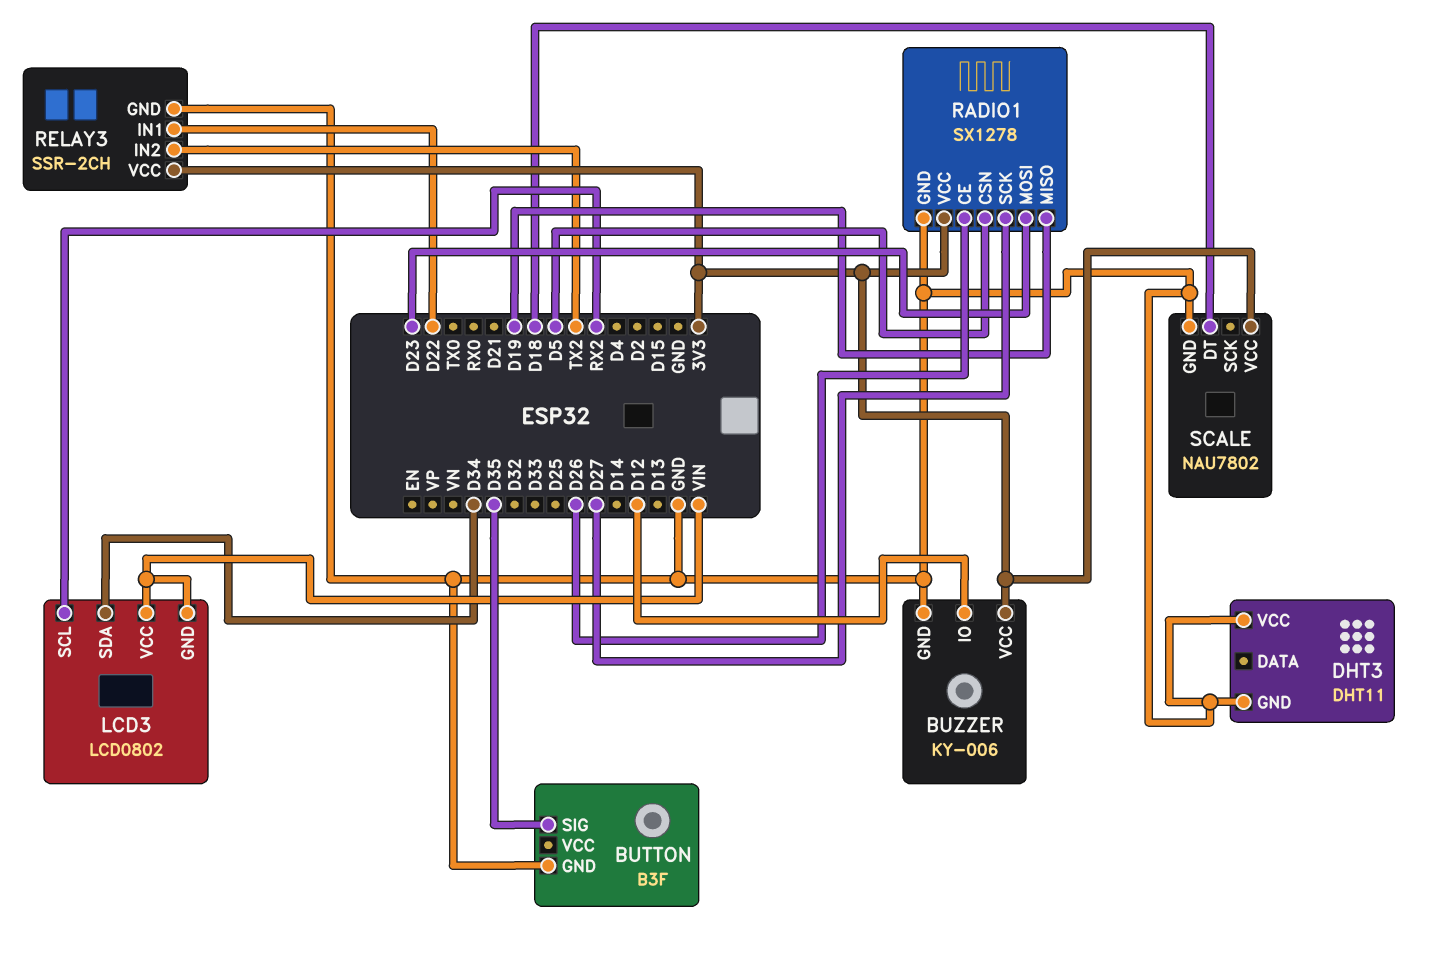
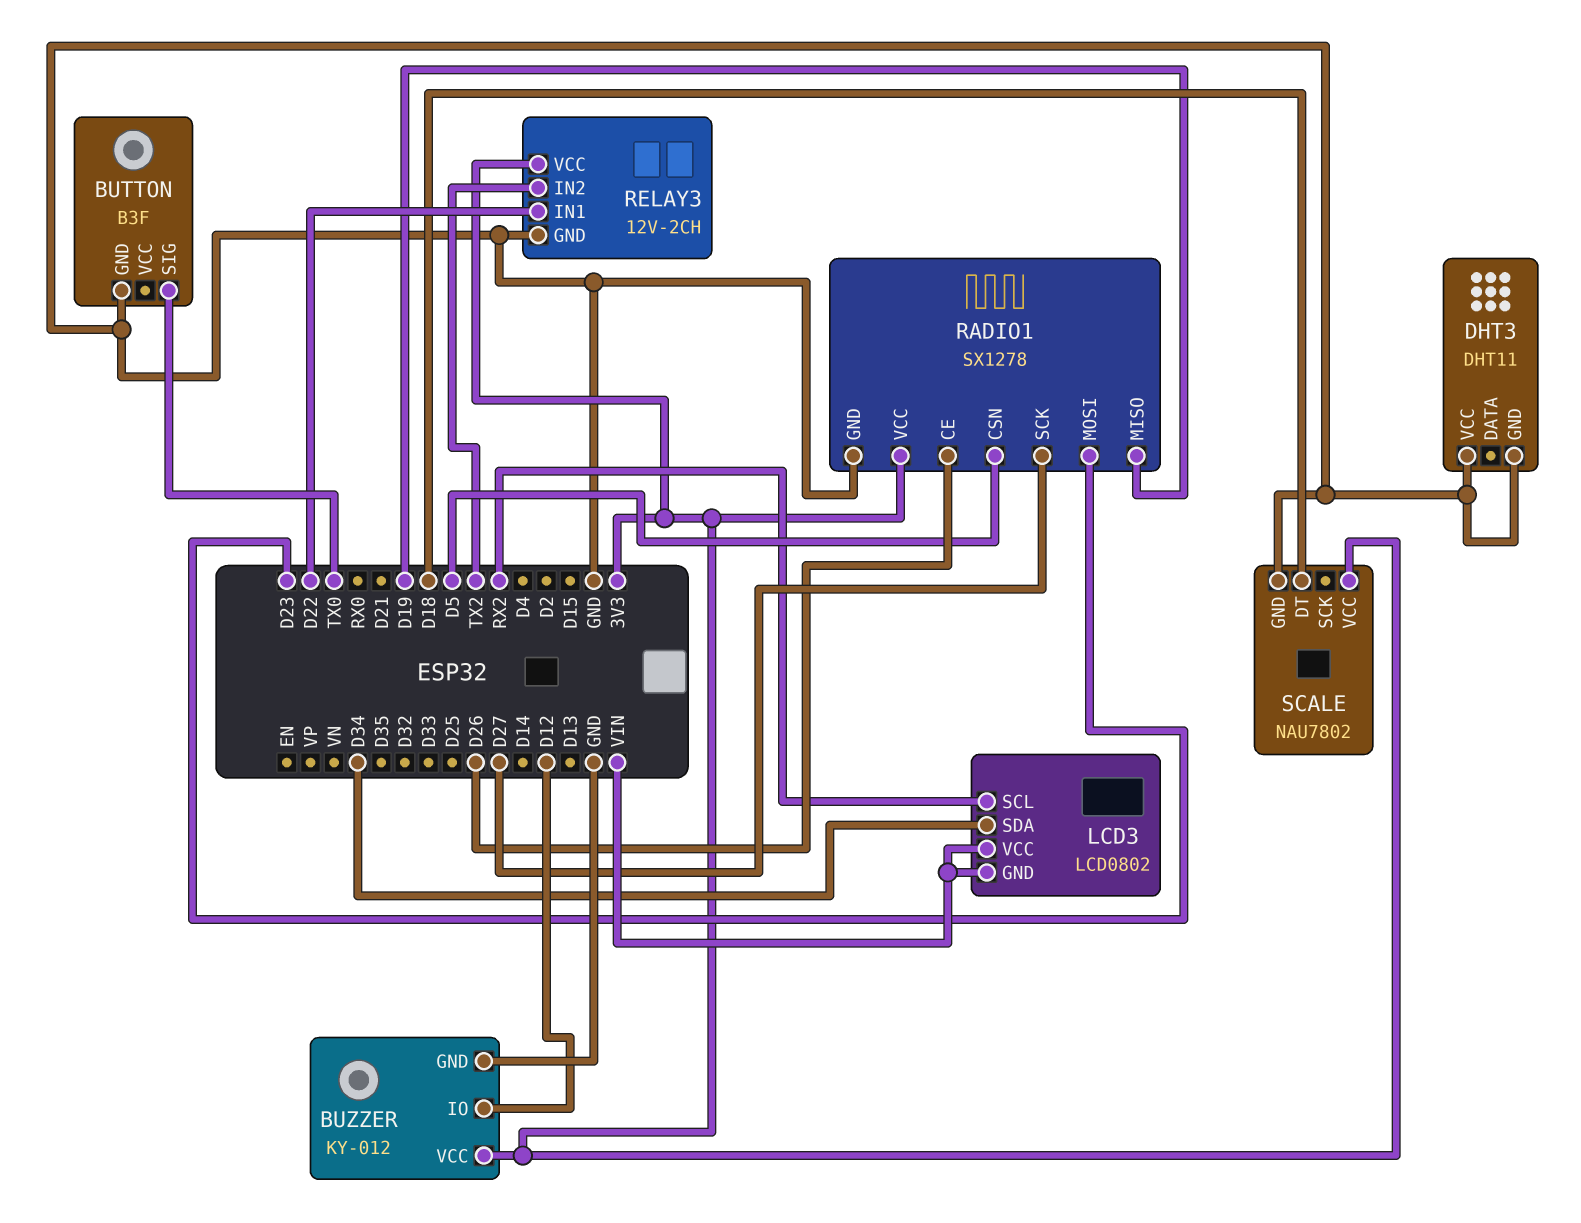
BUTTON pin SIG: D35 -> TX0
BUZZER: KY-006 -> KY-012
RELAY3: SSR-2CH -> 12V-2CH

